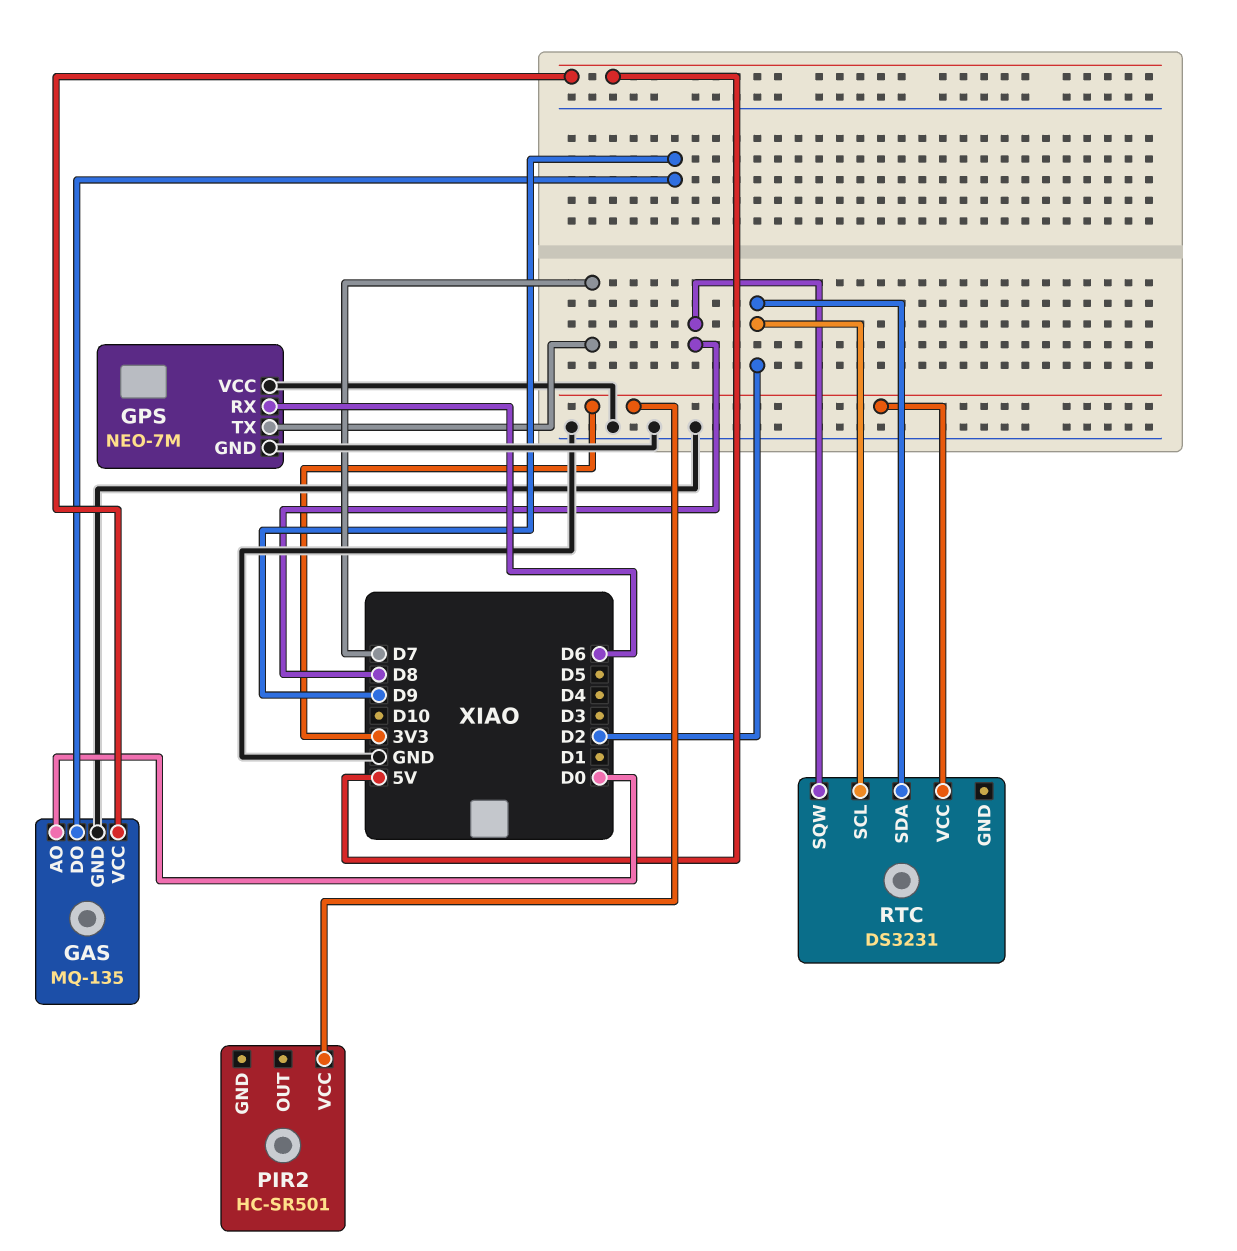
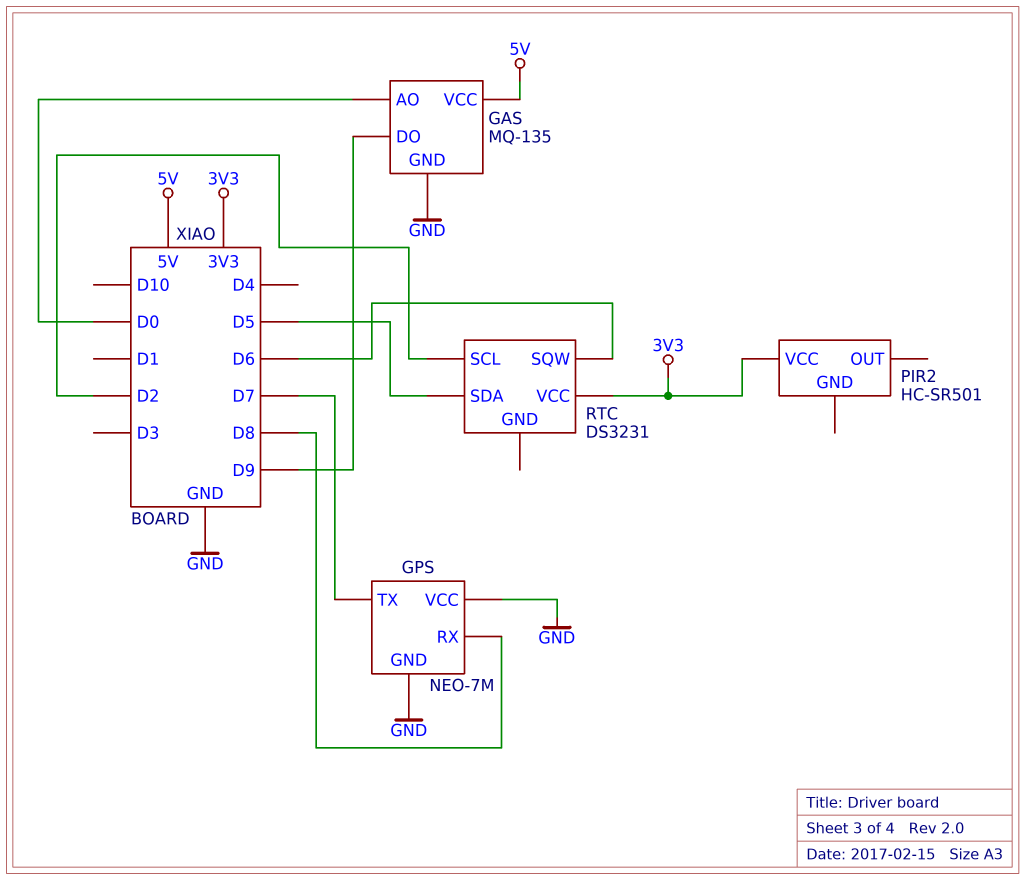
GPS pin RX: D6 -> D8
RTC pin SDA: D2 -> D5
RTC pin SQW: D8 -> D6

